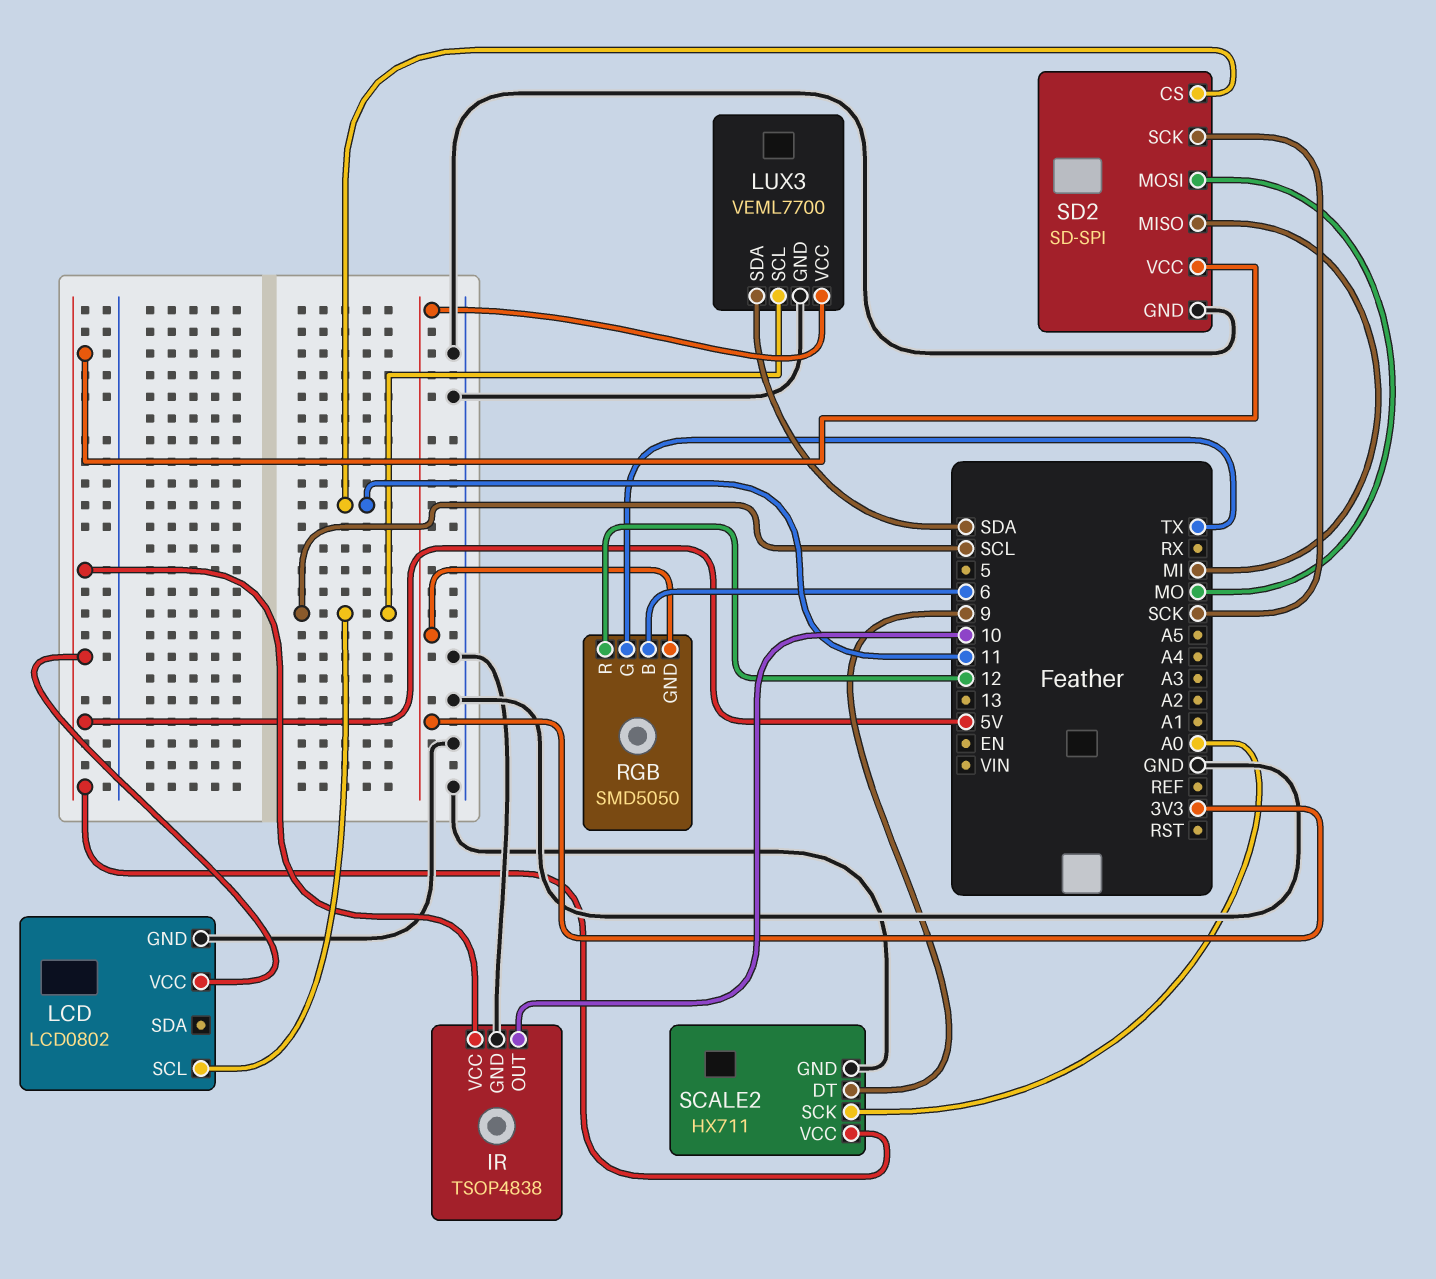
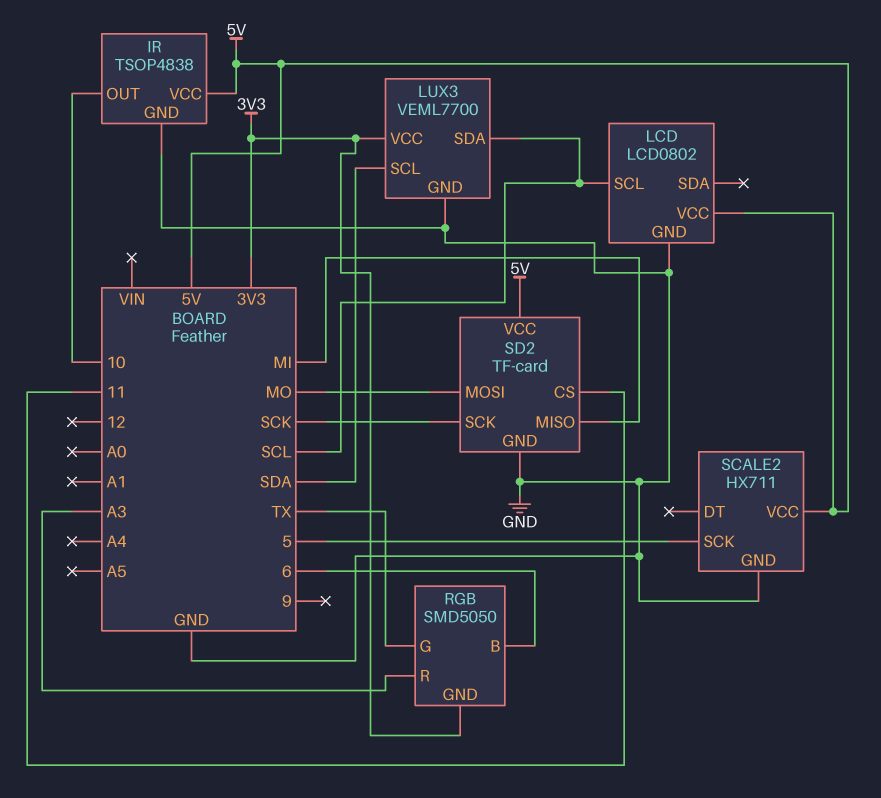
LUX3 pin SCL: SCL -> SDA
LUX3 pin SDA: SDA -> SCL
RGB pin R: 12 -> A3
SCALE2 pin DT: 9 -> none
SCALE2 pin SCK: A0 -> 5
SD2: SD-SPI -> TF-card

